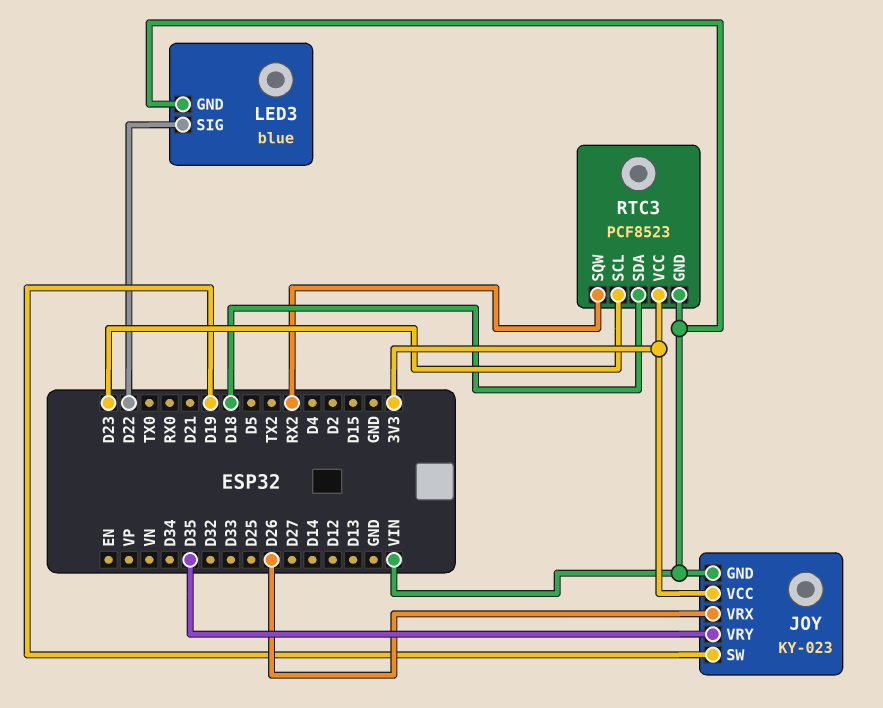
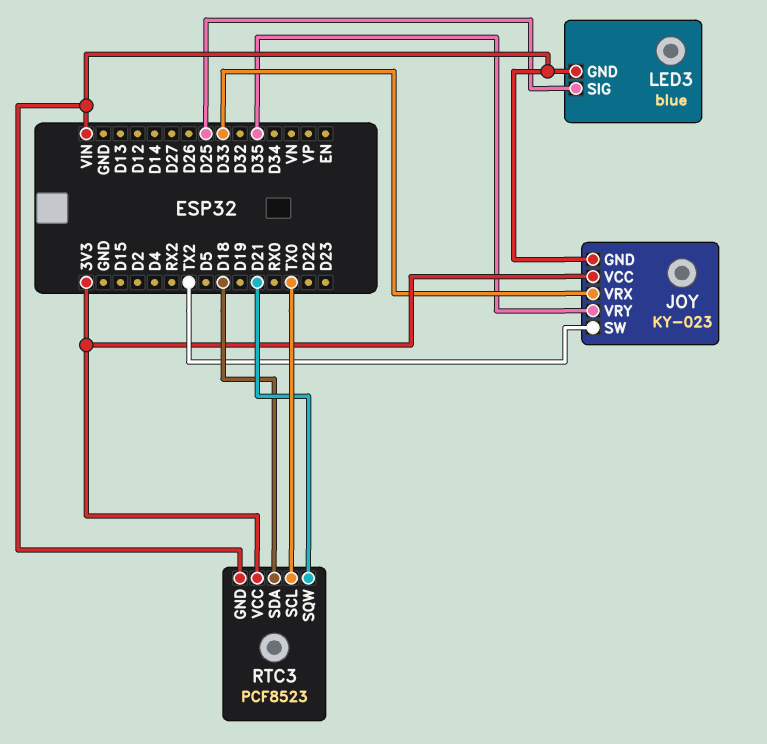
JOY pin SW: D19 -> TX2
JOY pin VRX: D26 -> D33
LED3 pin SIG: D22 -> D25
RTC3 pin SCL: D23 -> TX0
RTC3 pin SQW: RX2 -> D21

